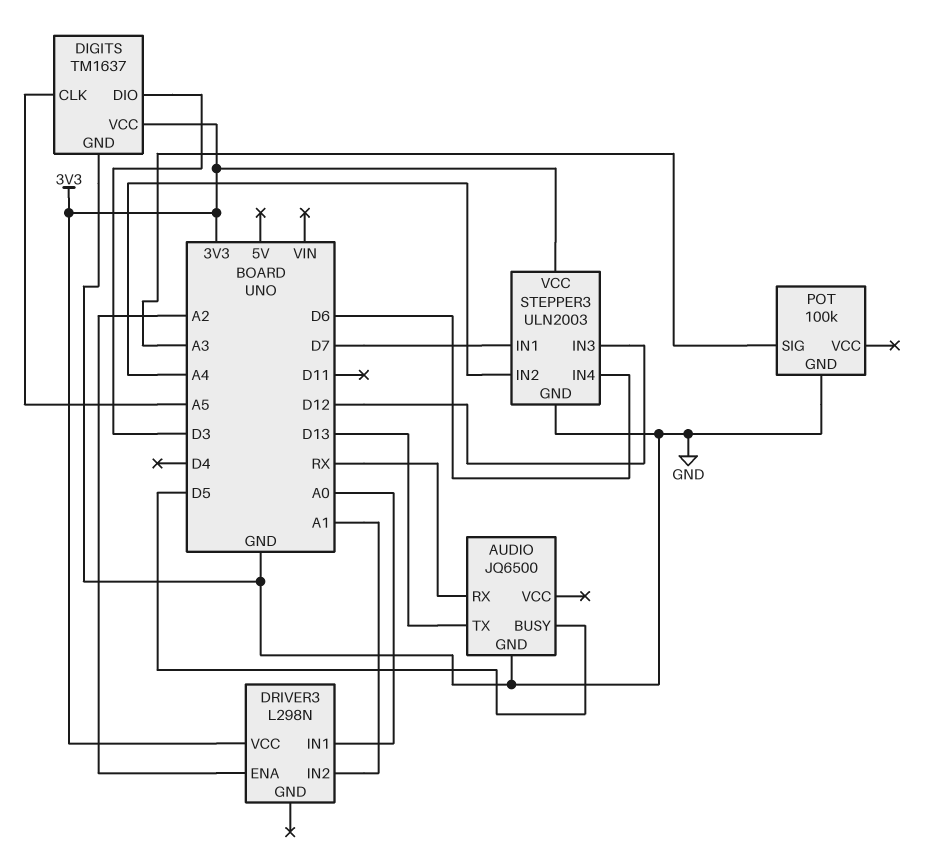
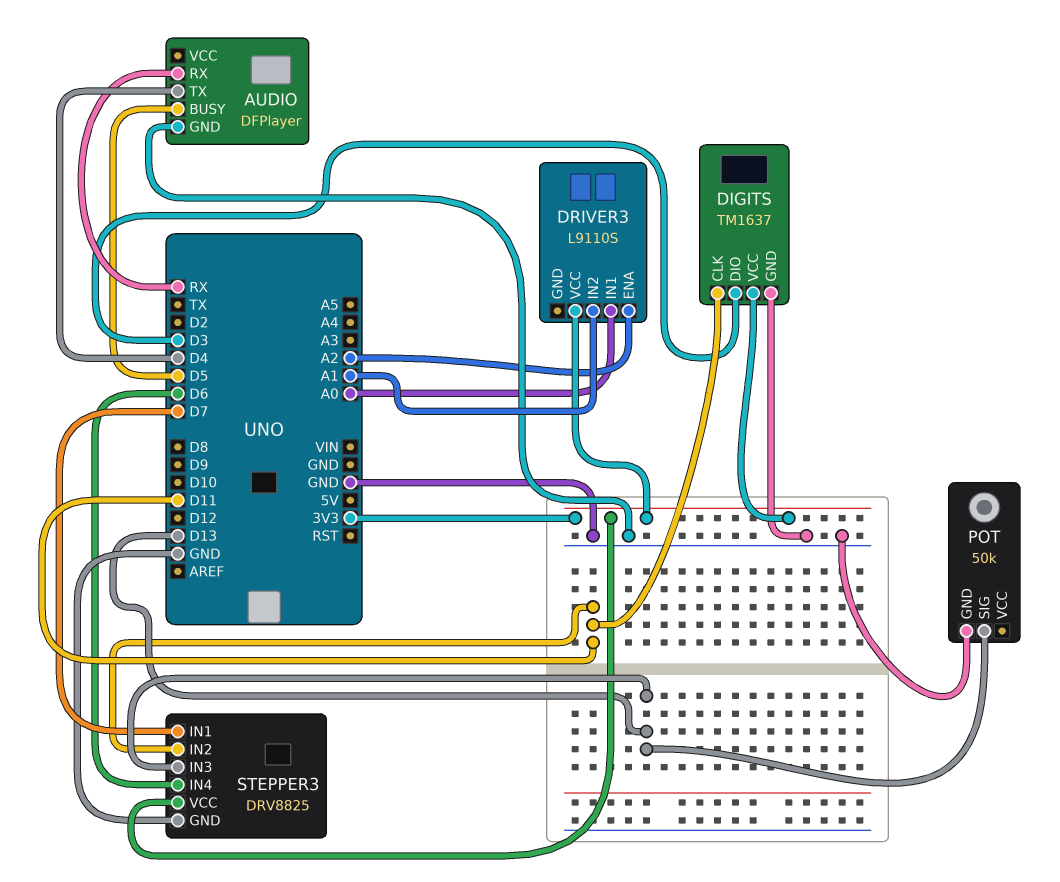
AUDIO: JQ6500 -> DFPlayer
AUDIO pin TX: D13 -> D4
DIGITS pin CLK: A5 -> D11
DRIVER3: L298N -> L9110S
POT: 100k -> 50k
POT pin SIG: A3 -> D13
STEPPER3: ULN2003 -> DRV8825
STEPPER3 pin IN2: A4 -> D11
STEPPER3 pin IN3: D12 -> D13

